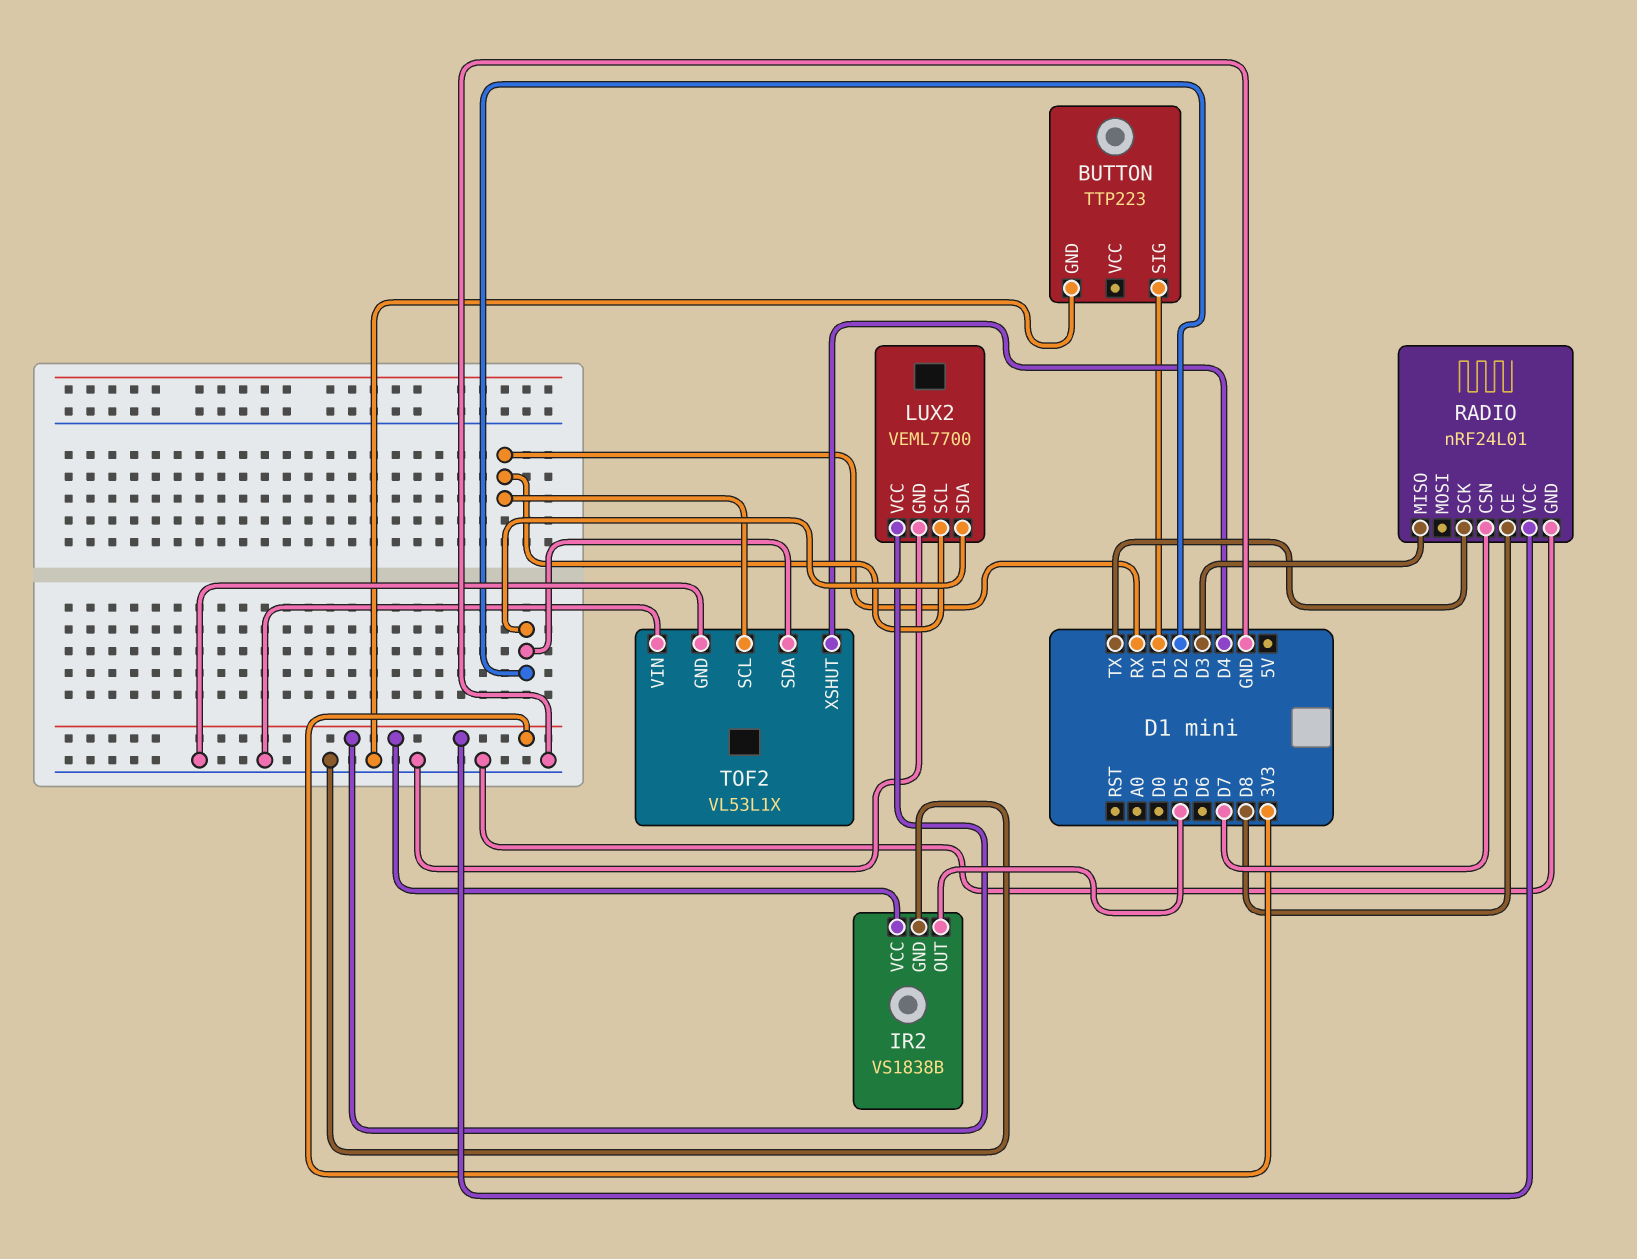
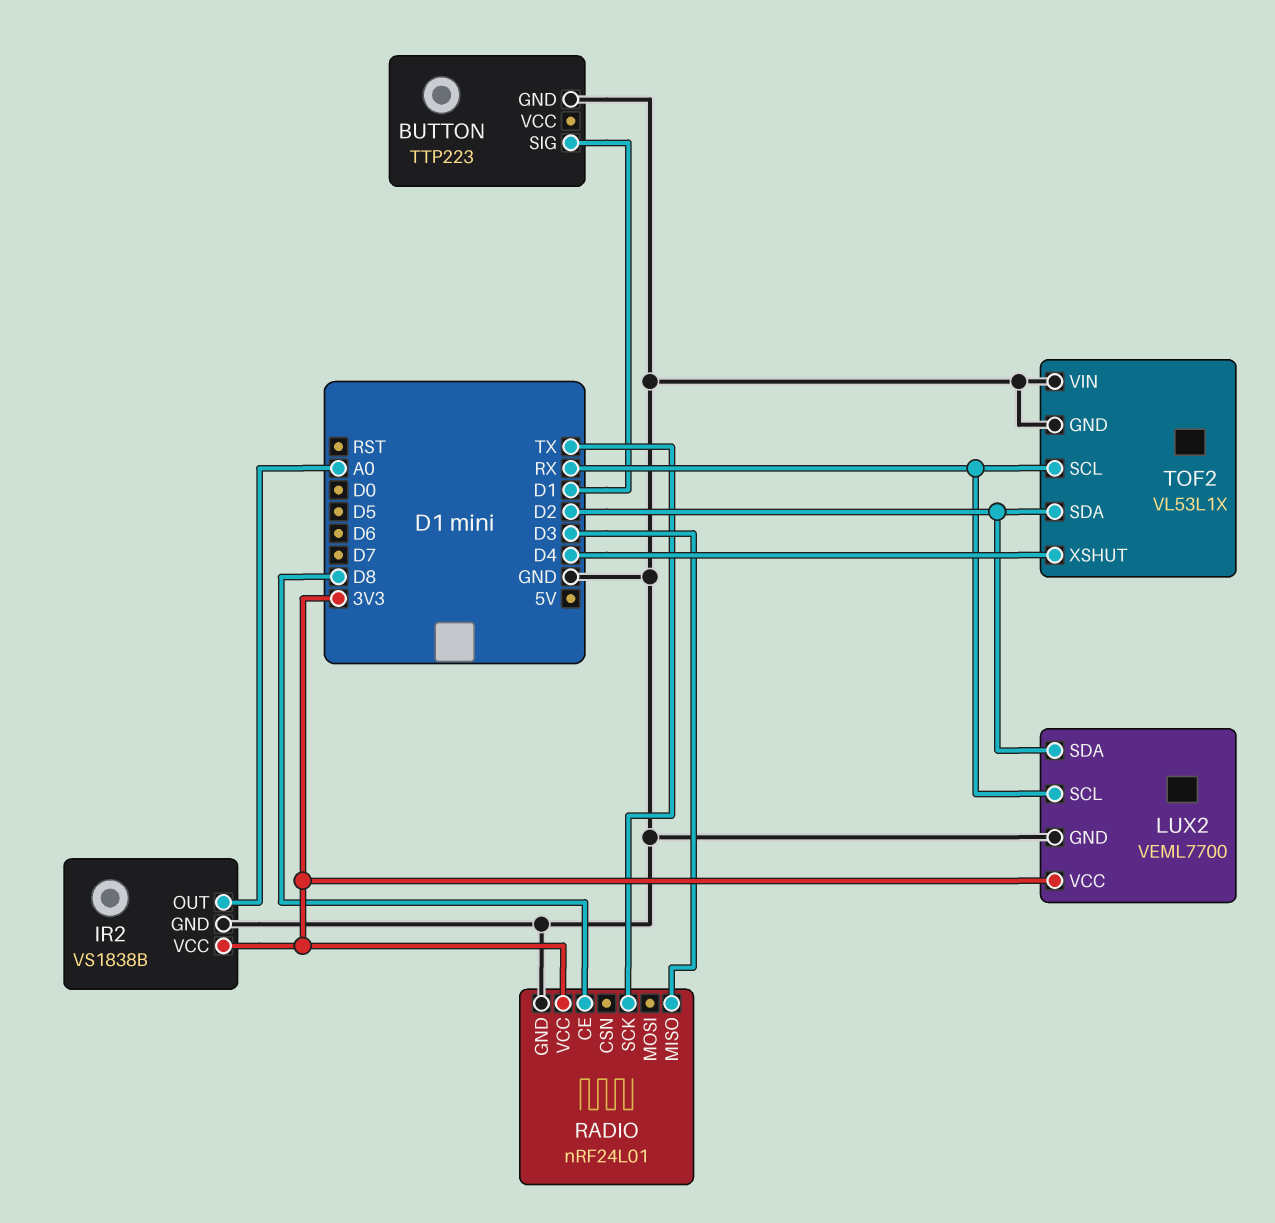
IR2 pin OUT: D5 -> A0
RADIO pin CSN: D7 -> none

